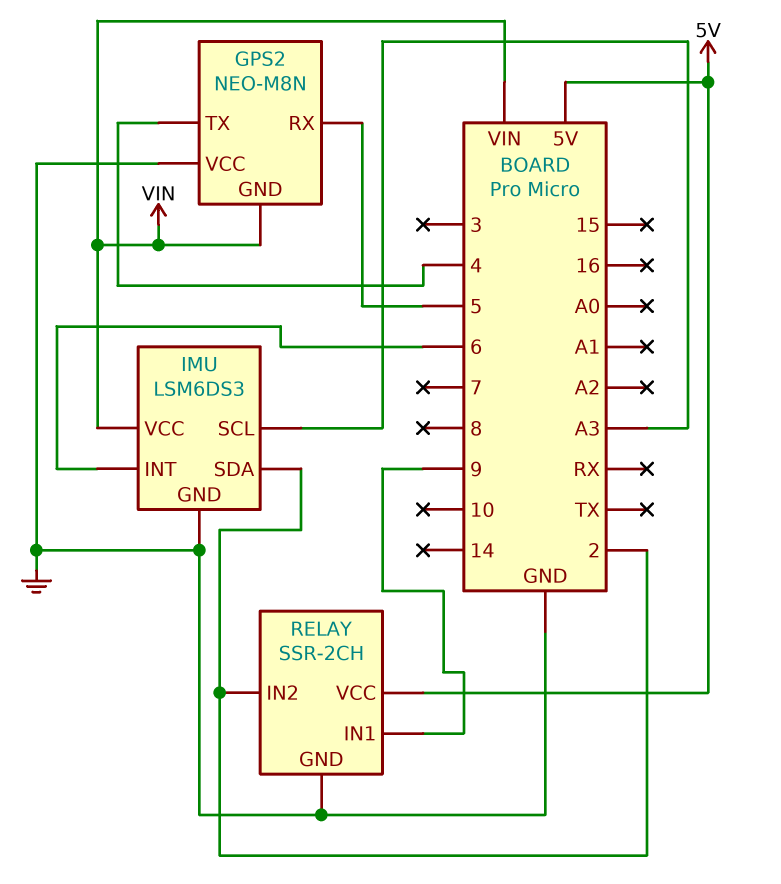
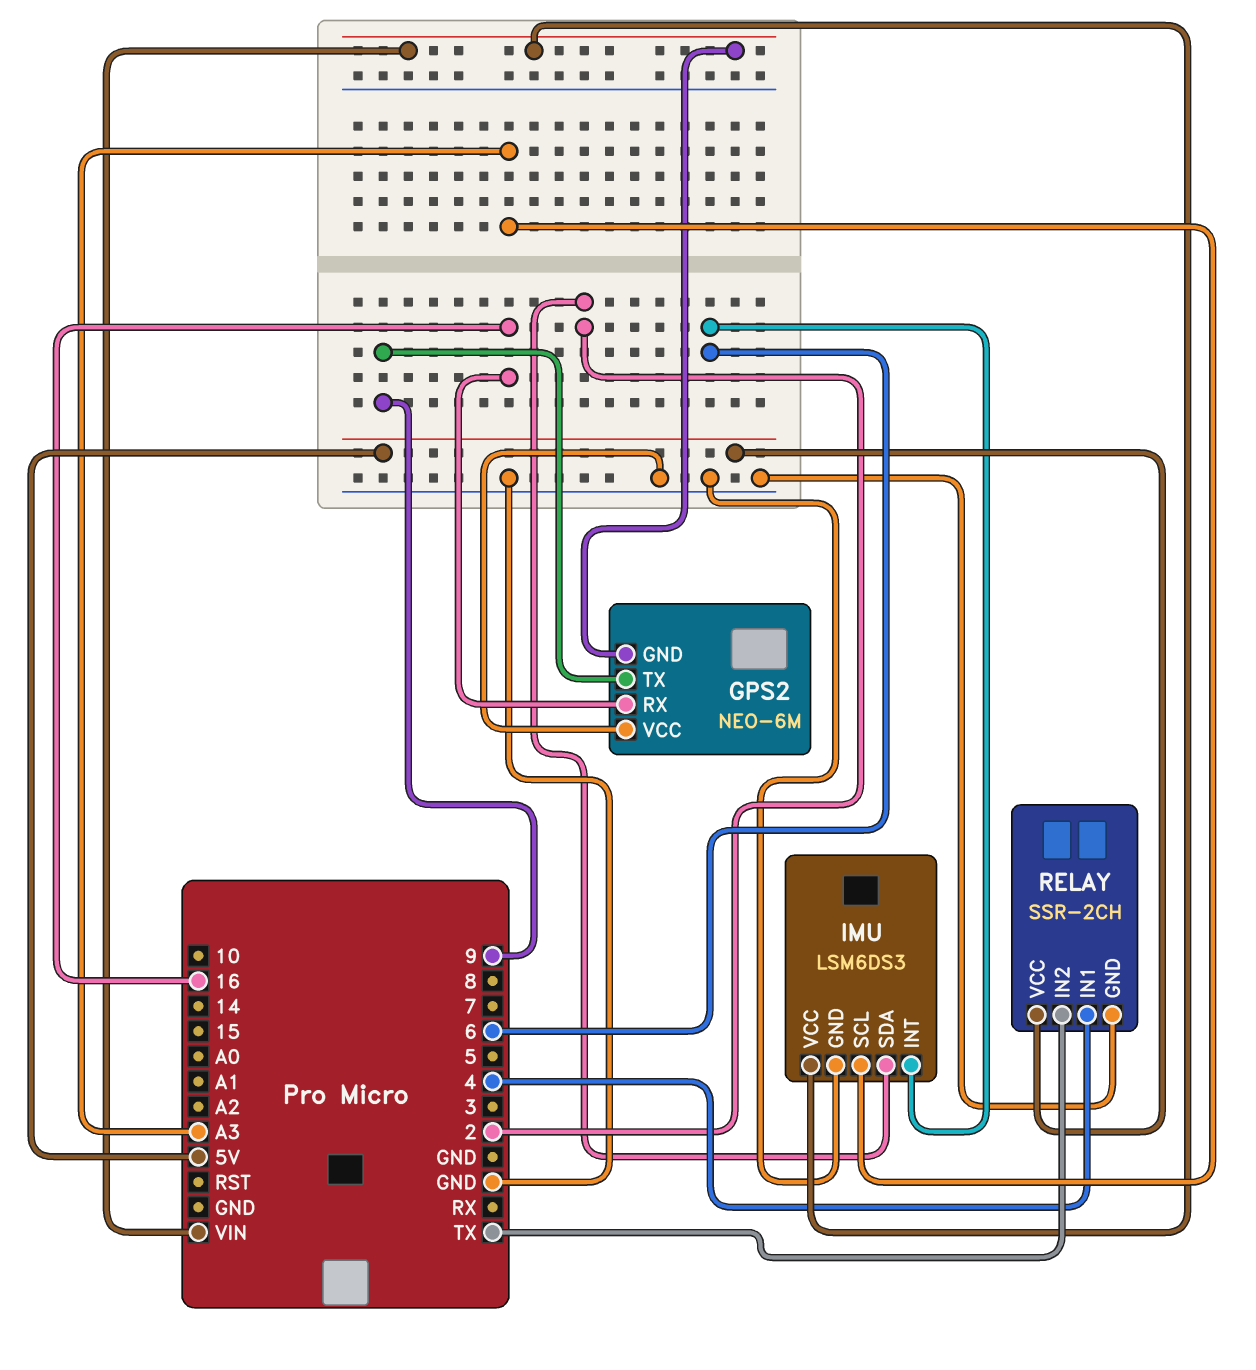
GPS2: NEO-M8N -> NEO-6M
GPS2 pin RX: 5 -> 16
GPS2 pin TX: 4 -> 9
RELAY pin IN1: 9 -> 4
RELAY pin IN2: 2 -> TX

